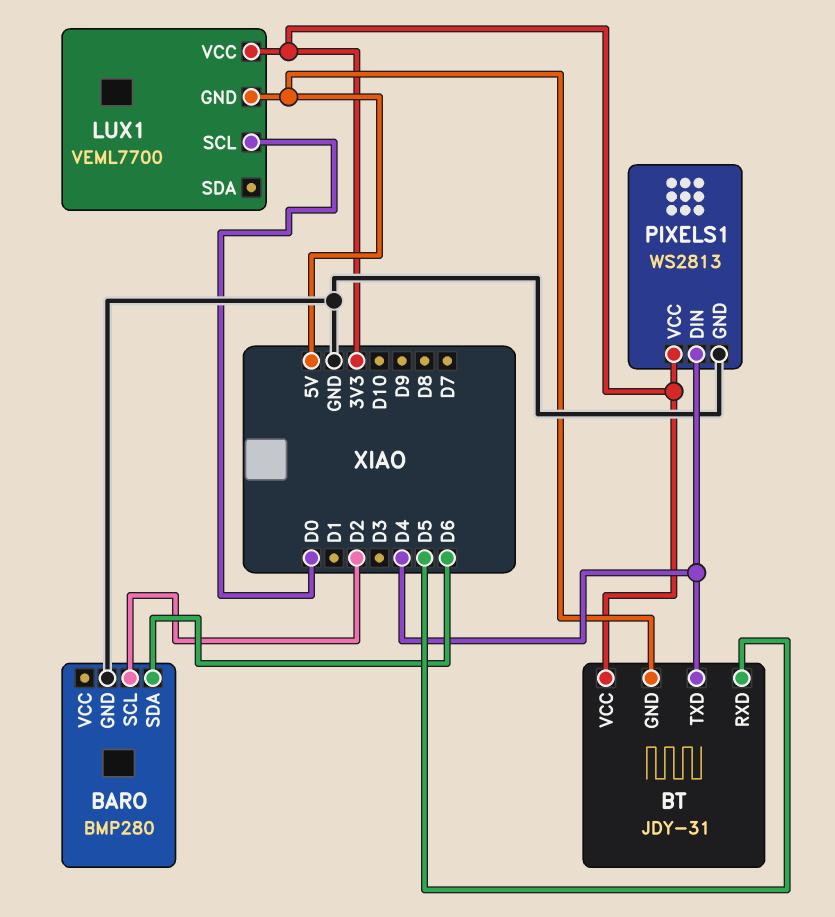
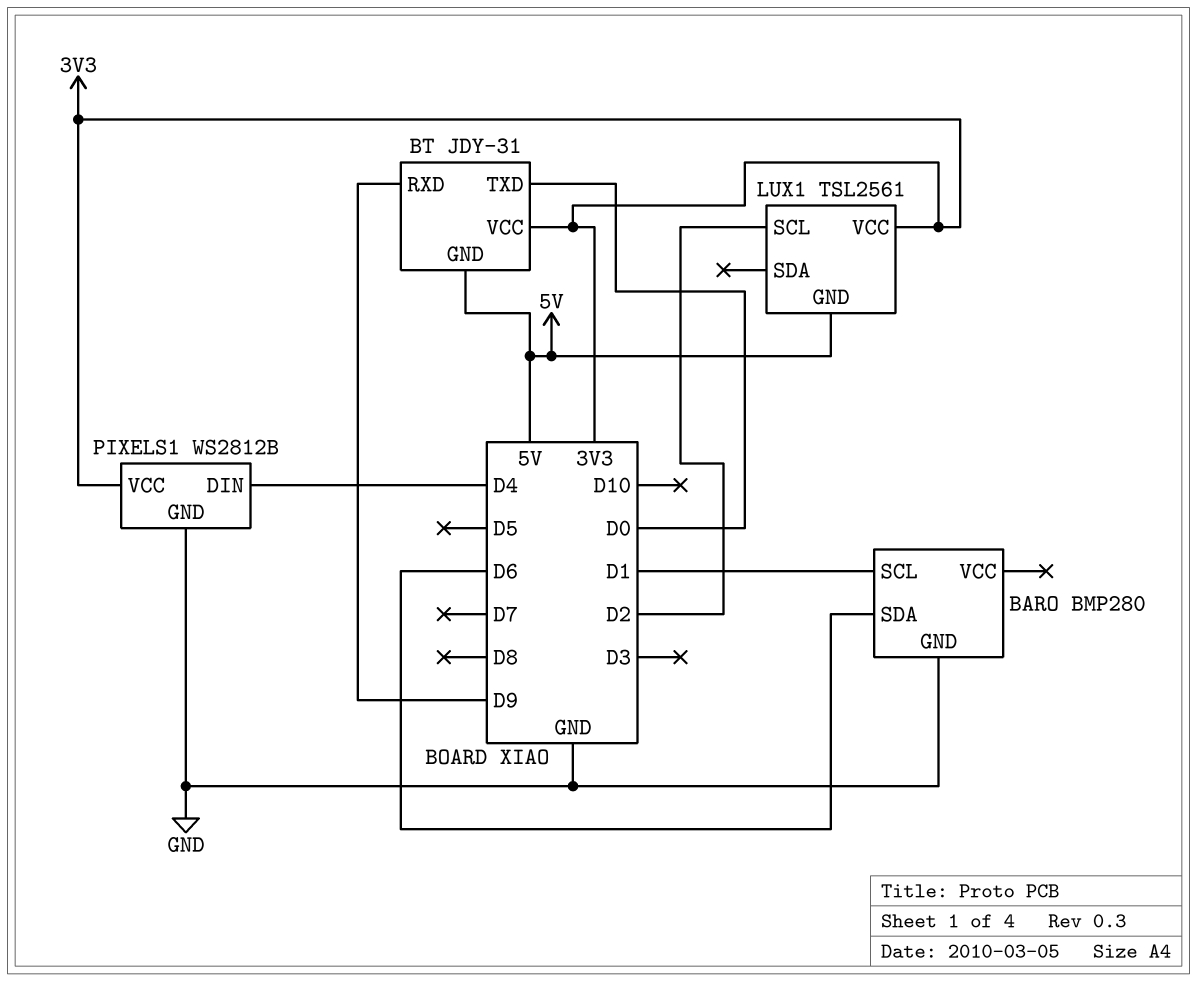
BARO pin SCL: D2 -> D1
BT pin RXD: D5 -> D9
BT pin TXD: D4 -> D0
LUX1: VEML7700 -> TSL2561
LUX1 pin SCL: D0 -> D2
PIXELS1: WS2813 -> WS2812B

